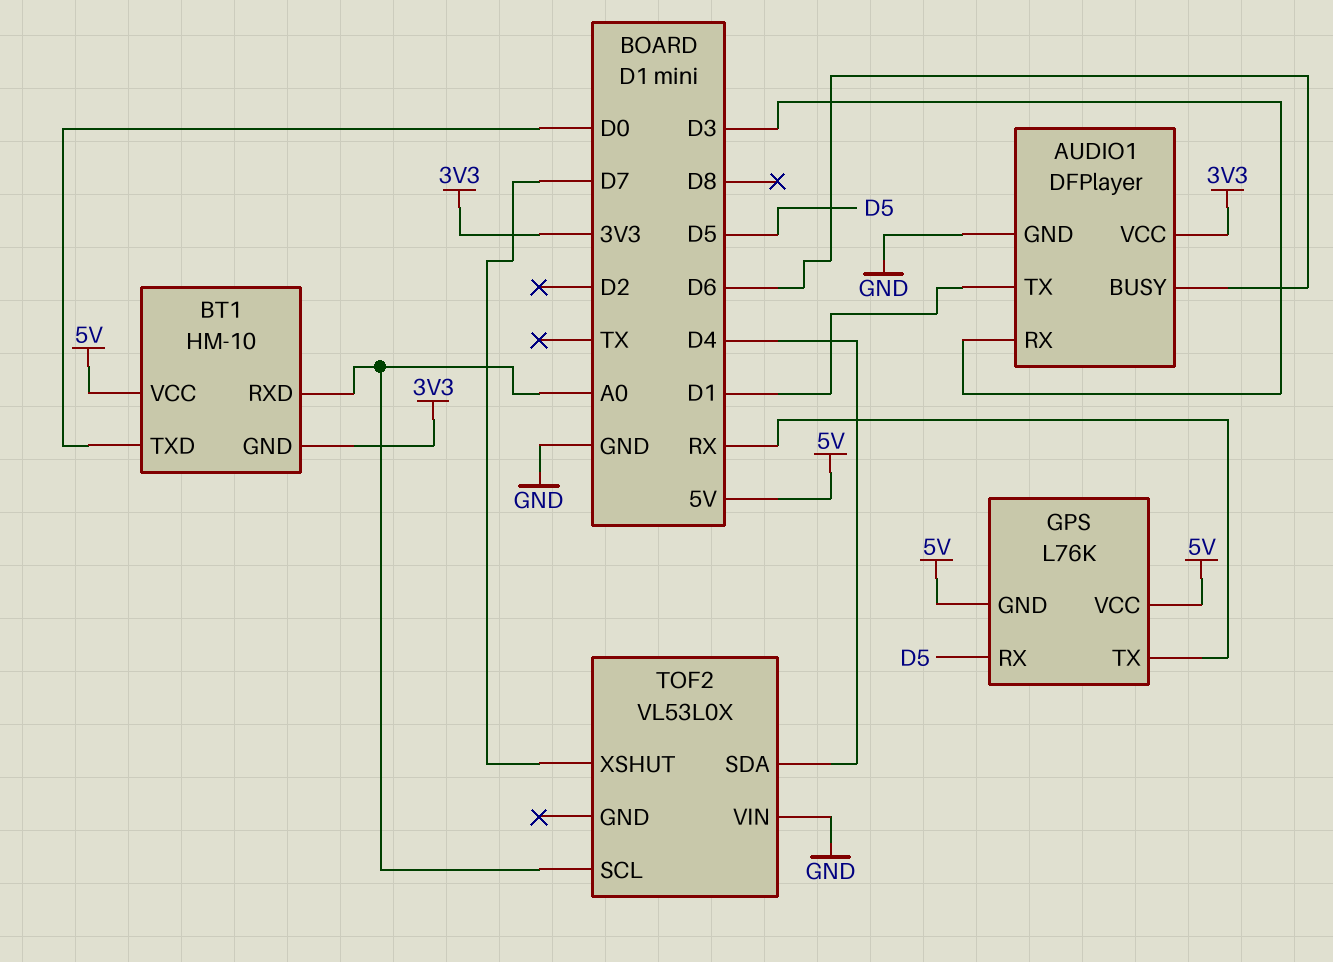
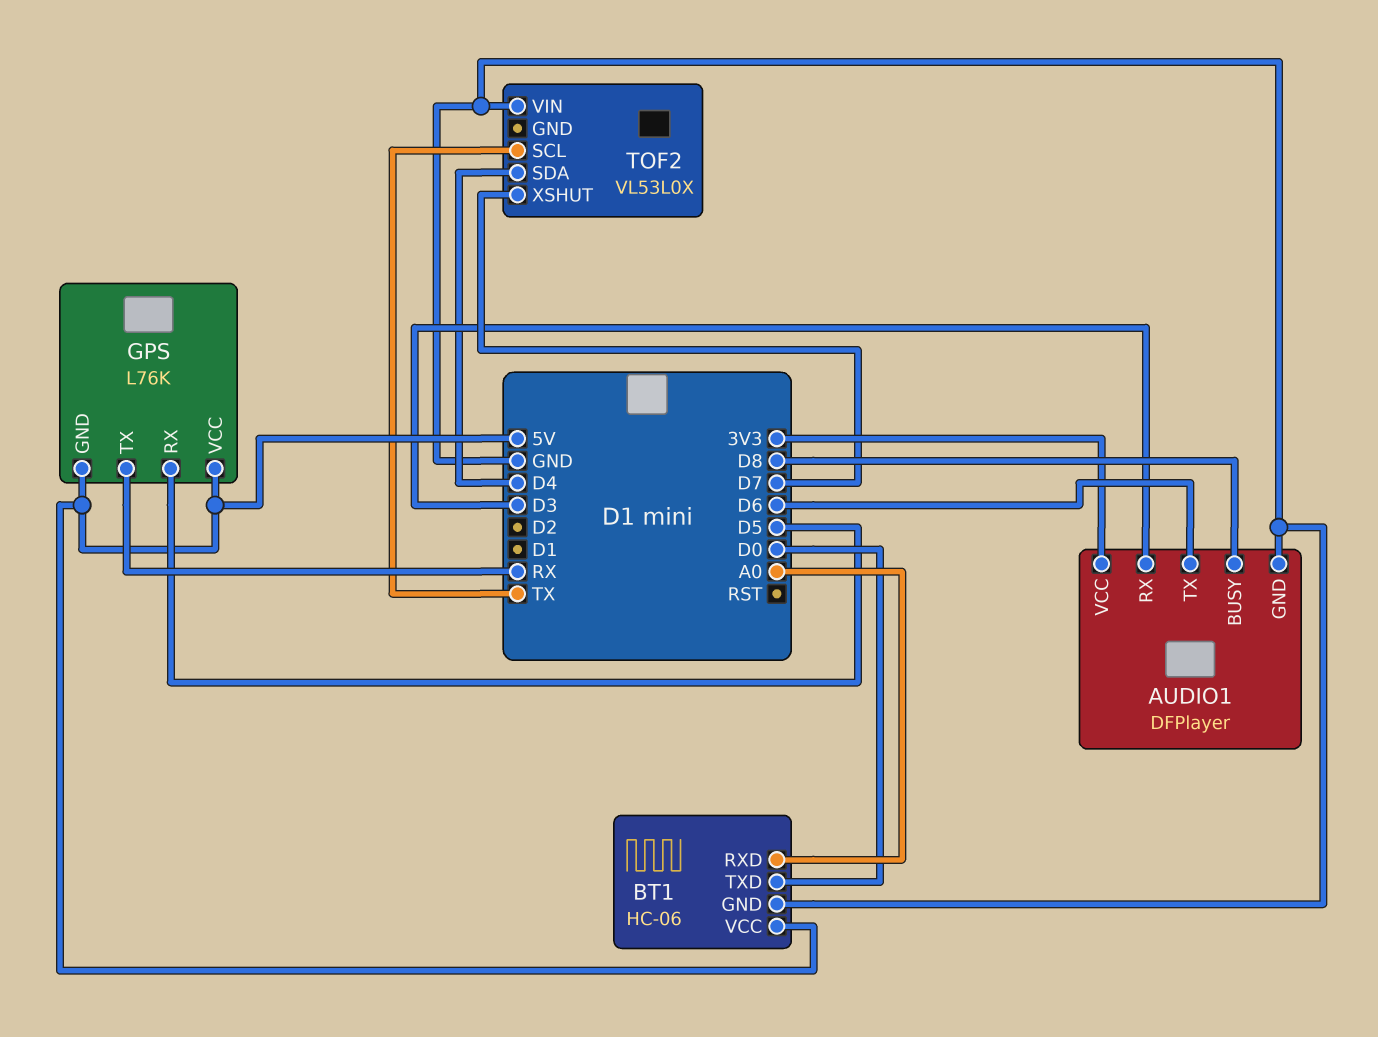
AUDIO1 pin BUSY: D6 -> D8
AUDIO1 pin TX: D1 -> D6
BT1: HM-10 -> HC-06
BT1 pin GND: 3V3 -> GND
TOF2 pin SCL: A0 -> TX

